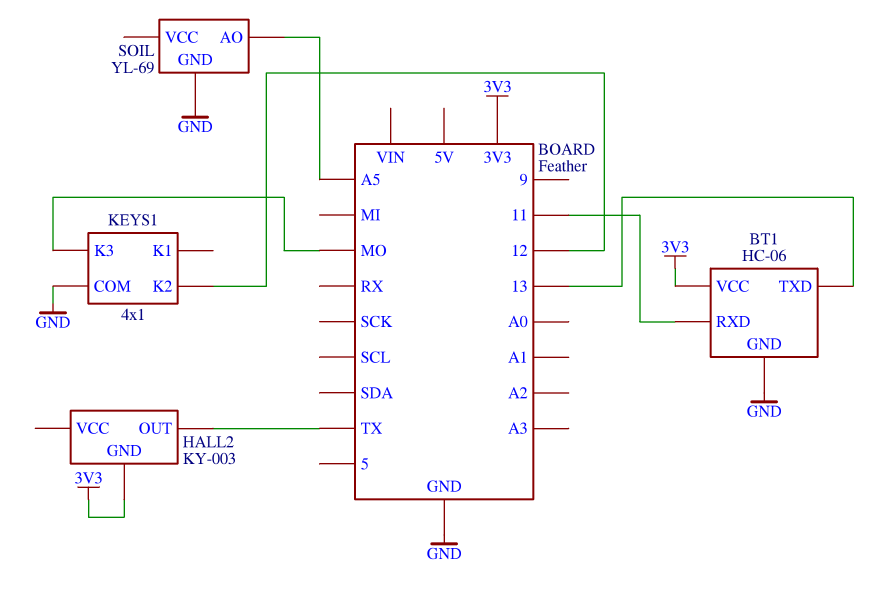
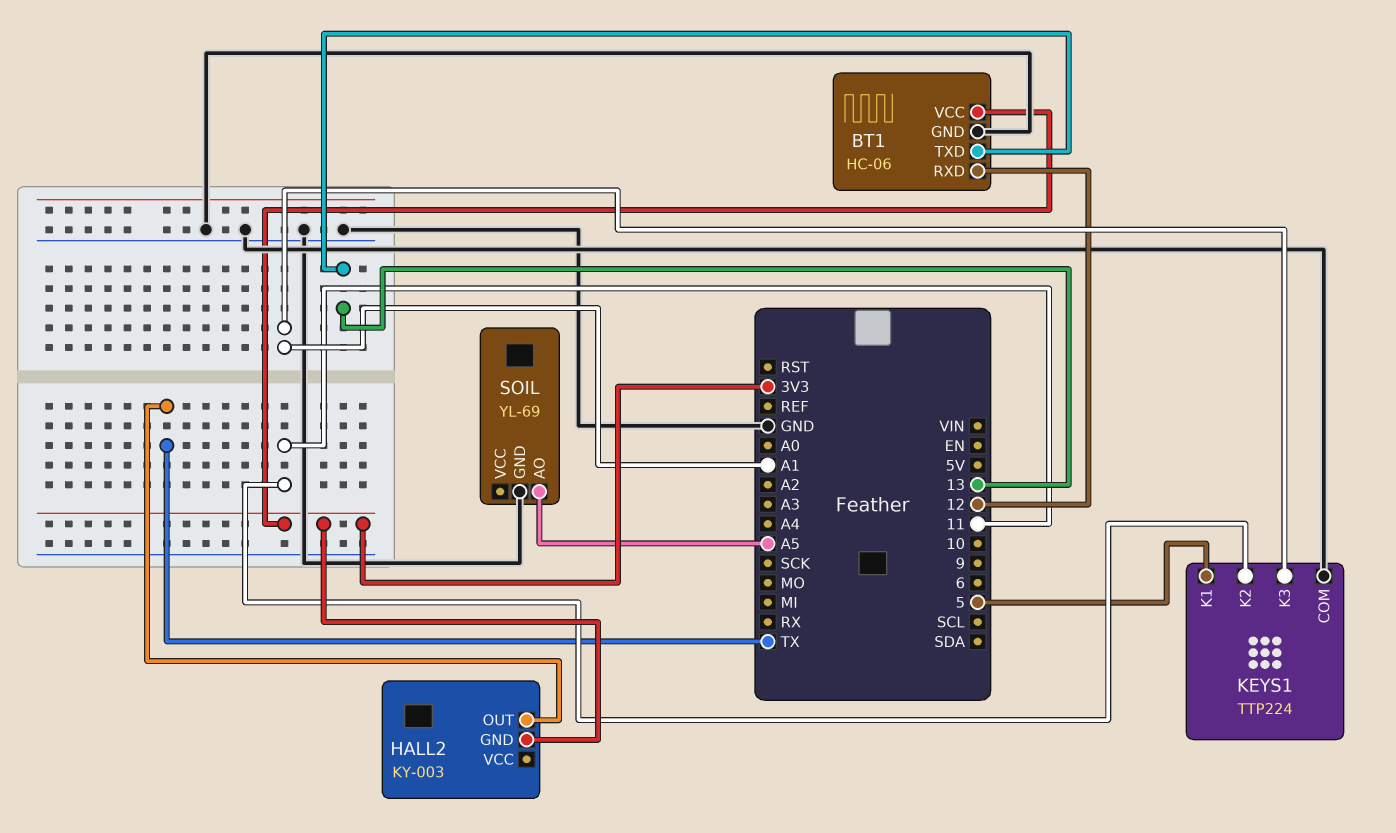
BT1 pin RXD: 11 -> 12
KEYS1: 4x1 -> TTP224
KEYS1 pin K1: none -> 5
KEYS1 pin K2: 12 -> 11
KEYS1 pin K3: MO -> A1

